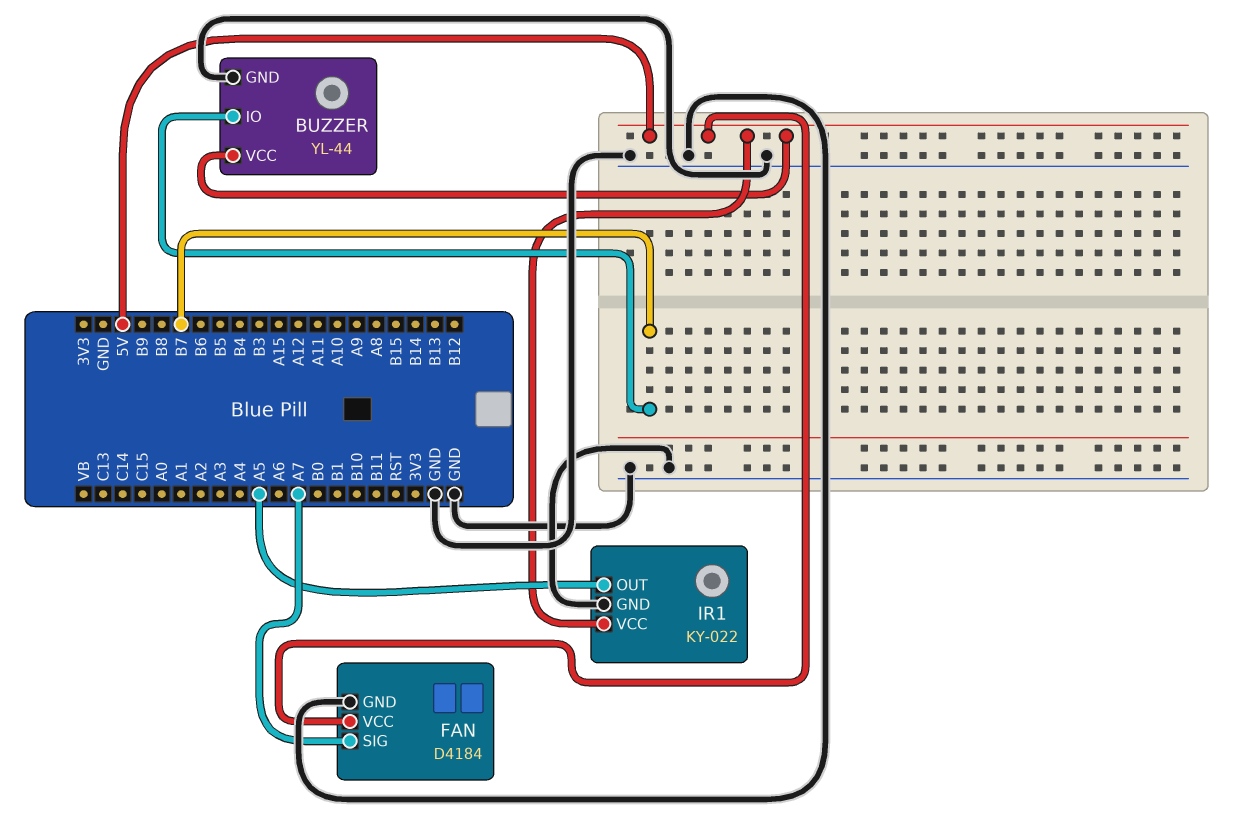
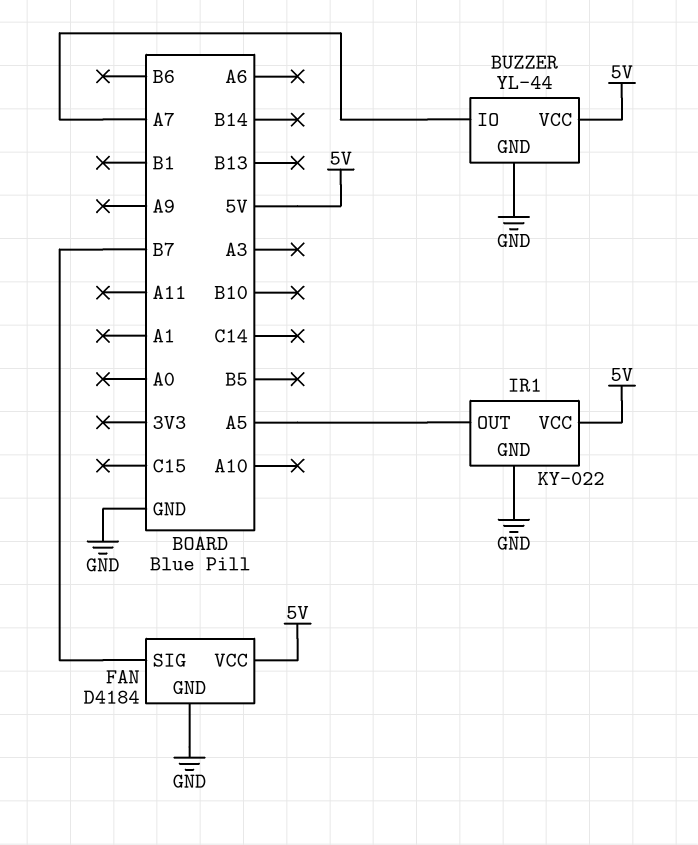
BUZZER pin IO: B7 -> A7
FAN pin SIG: A7 -> B7

